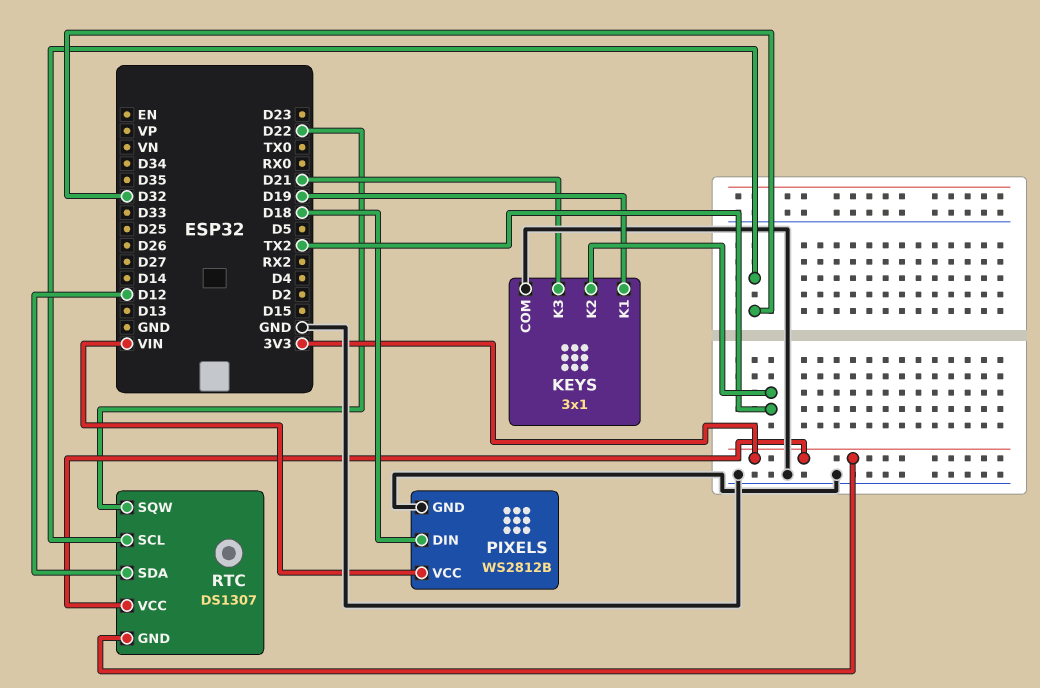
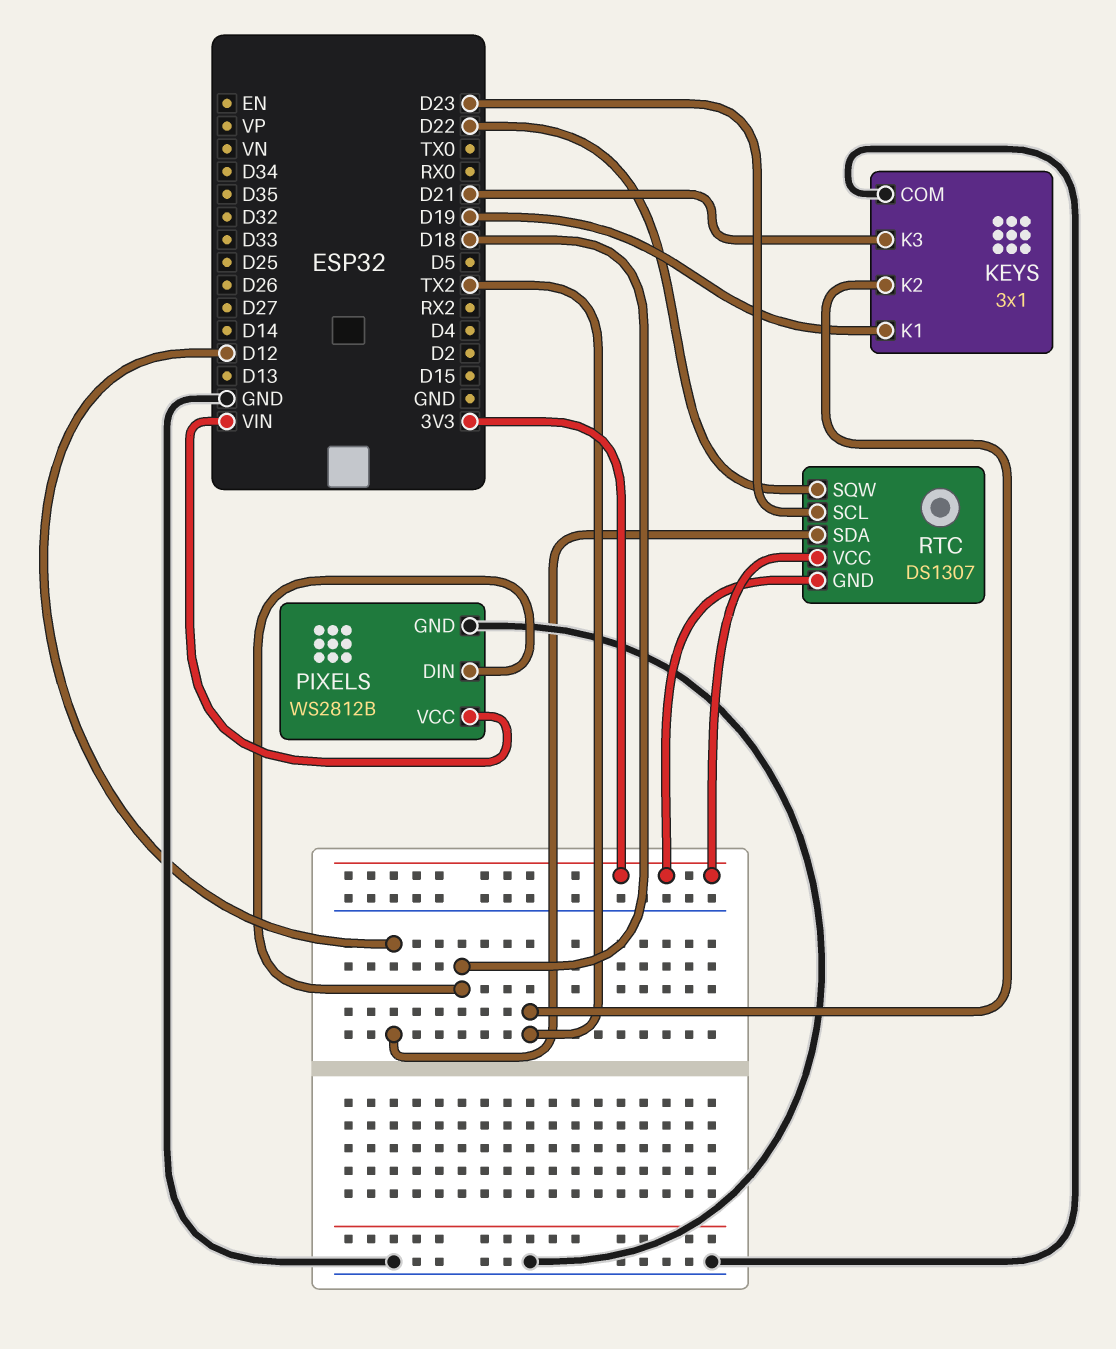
RTC pin SCL: D32 -> D23

